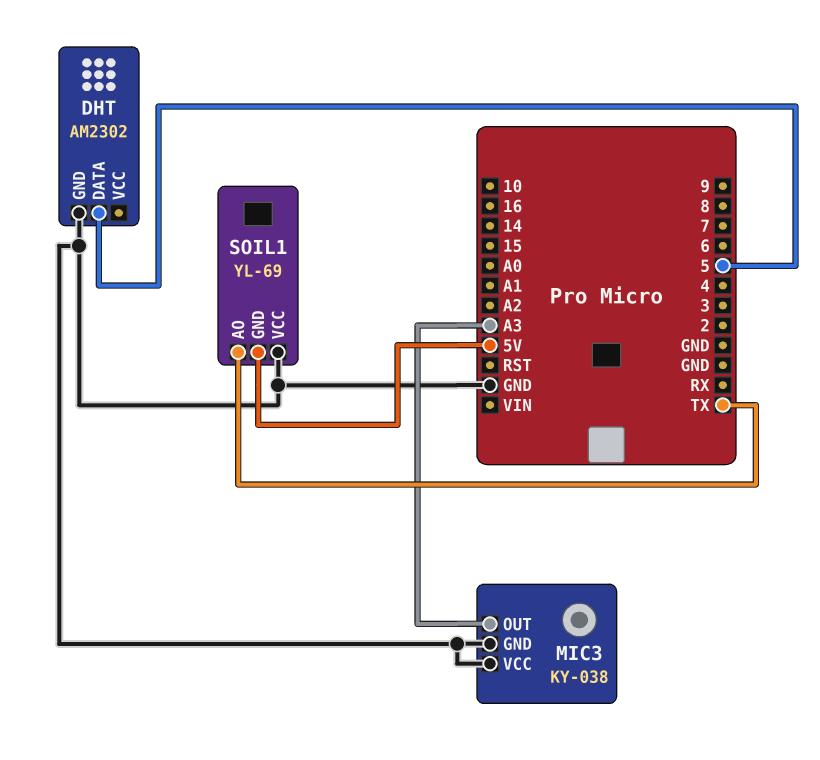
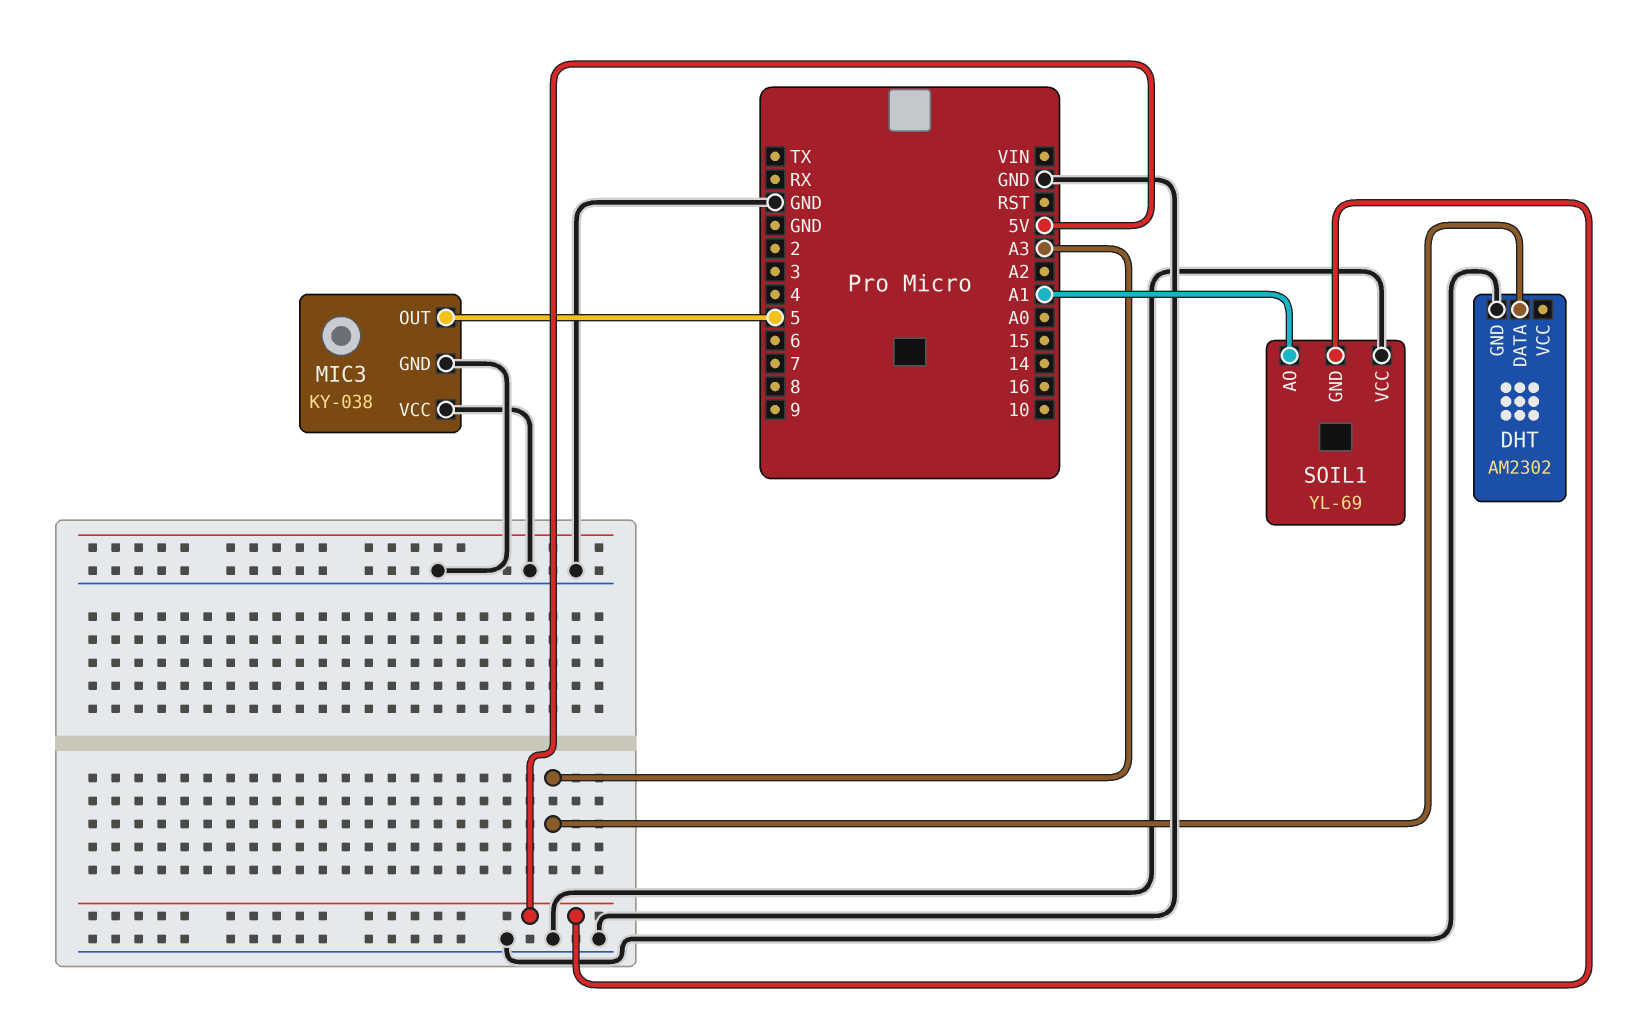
DHT pin DATA: 5 -> A3
MIC3 pin OUT: A3 -> 5
SOIL1 pin AO: TX -> A1

